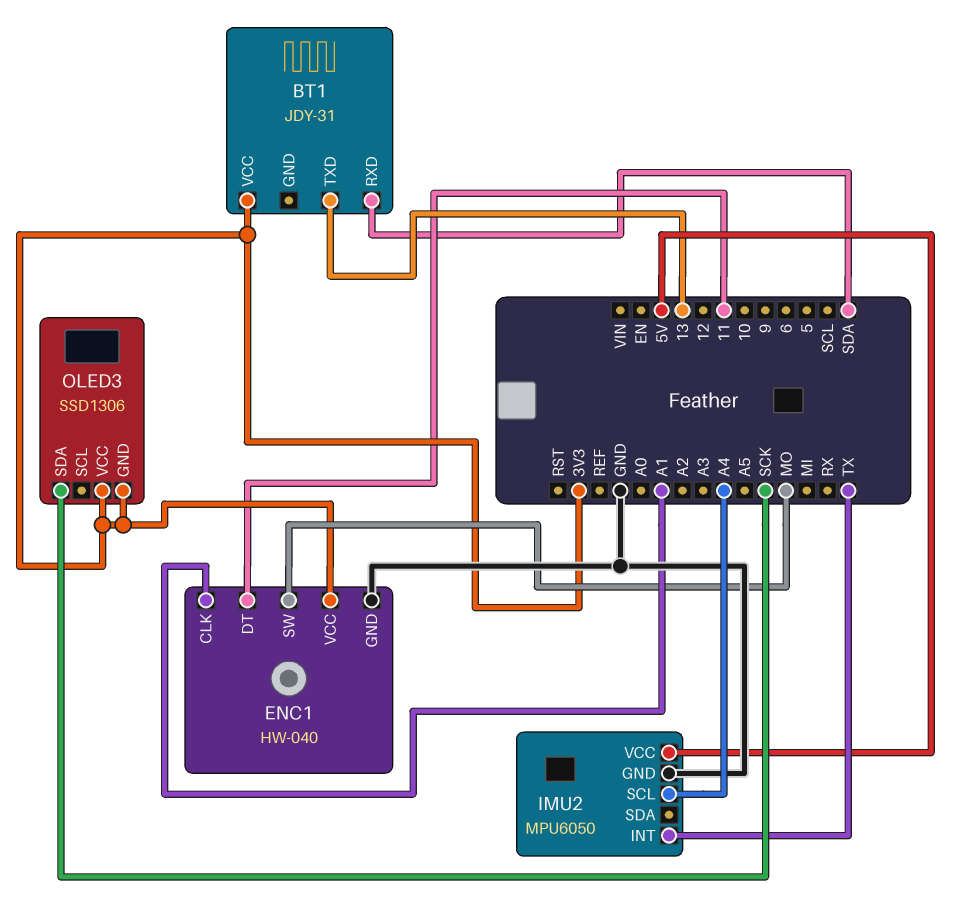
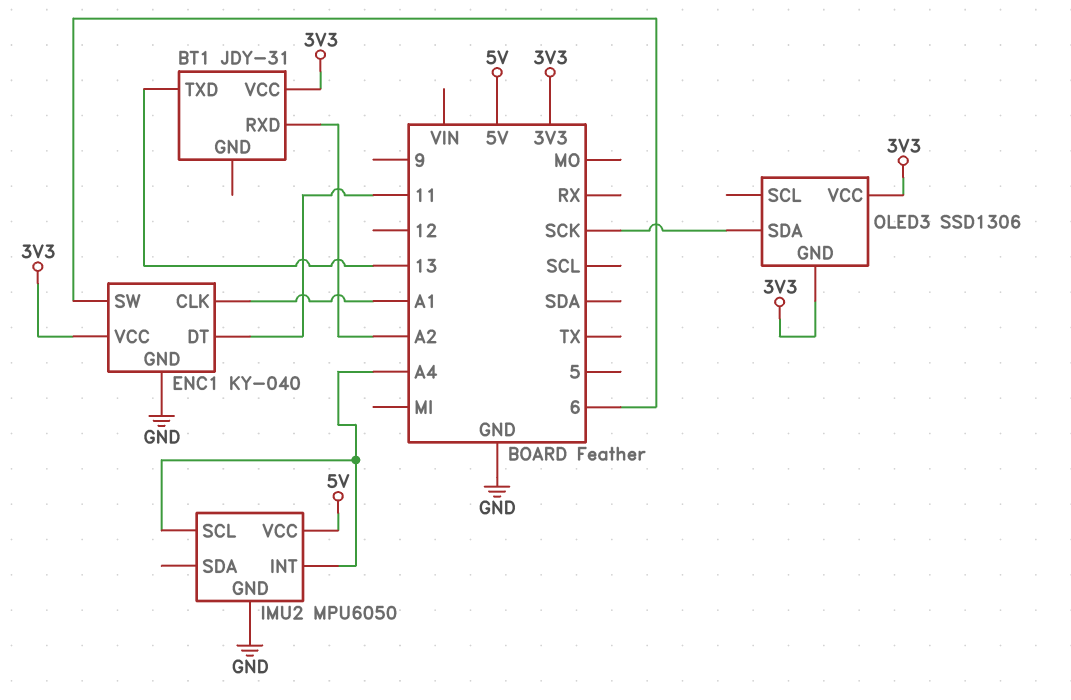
BT1 pin RXD: SDA -> A2
ENC1: HW-040 -> KY-040
ENC1 pin SW: MO -> 6
IMU2 pin INT: TX -> A4

